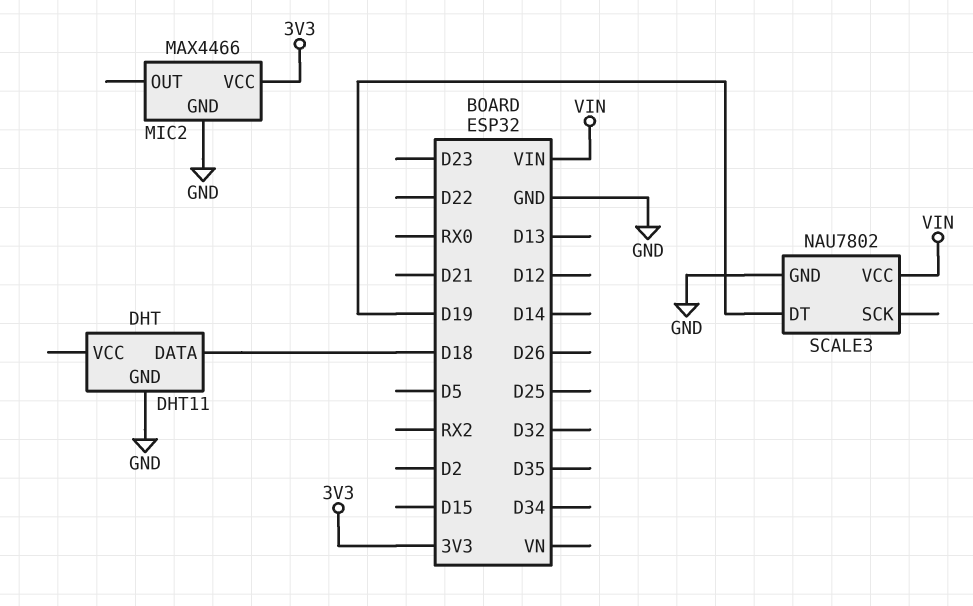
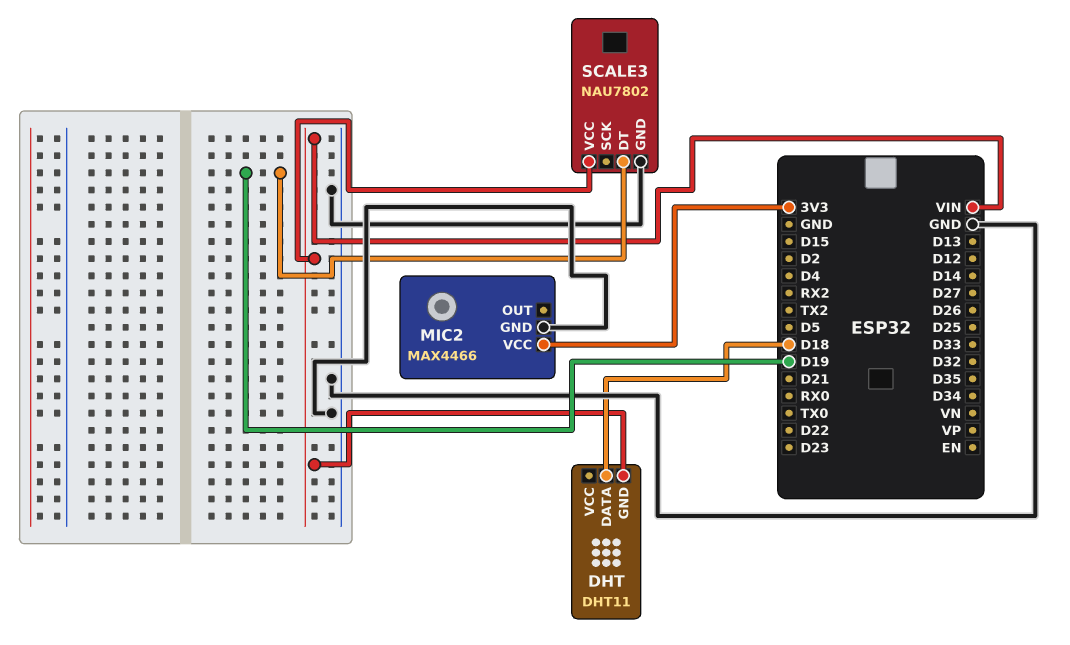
DHT pin GND: GND -> VIN

